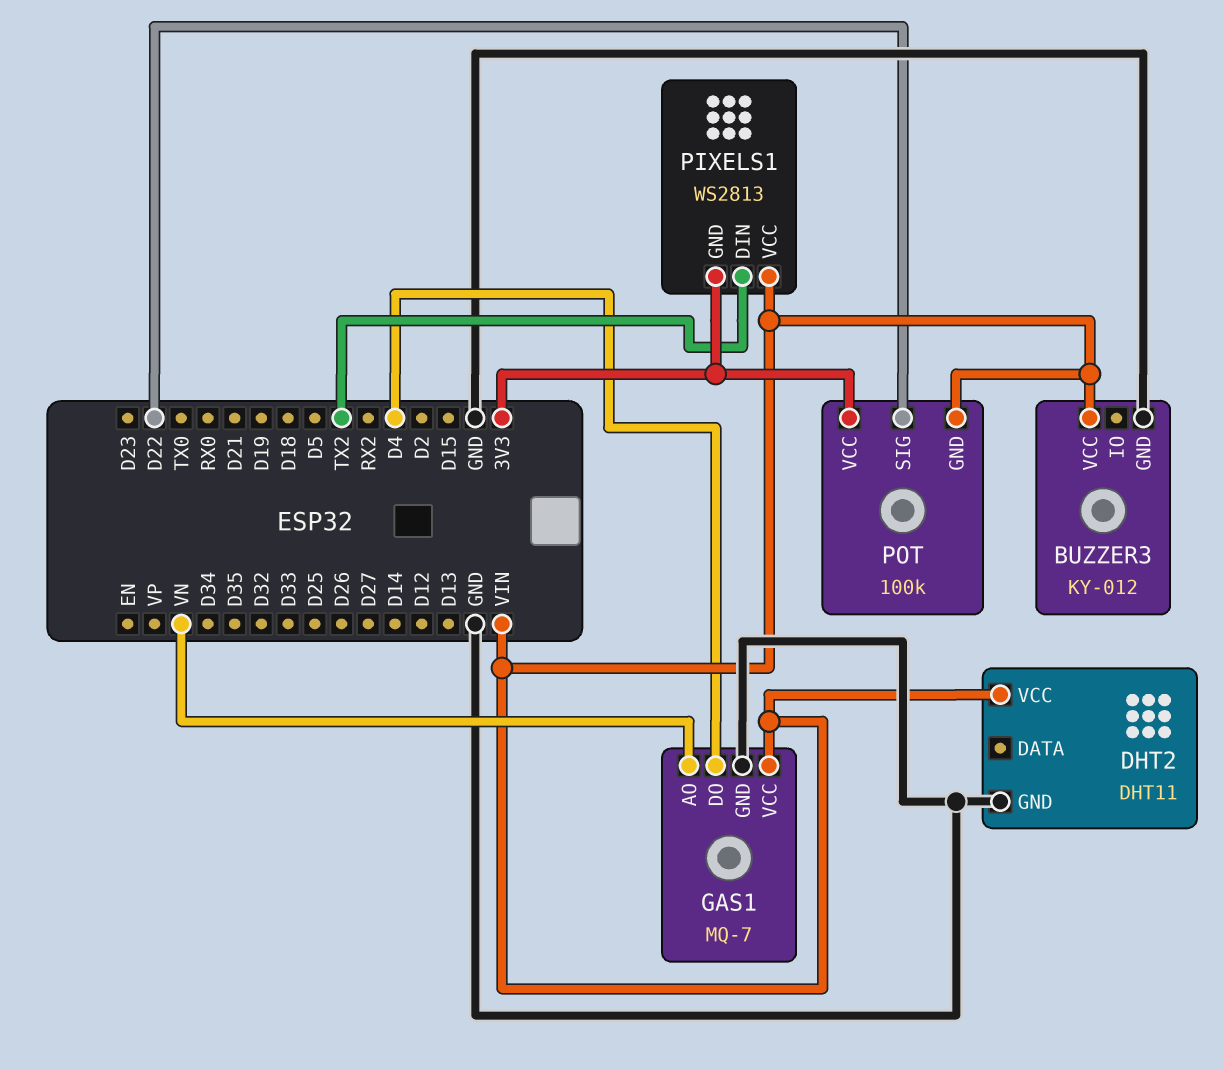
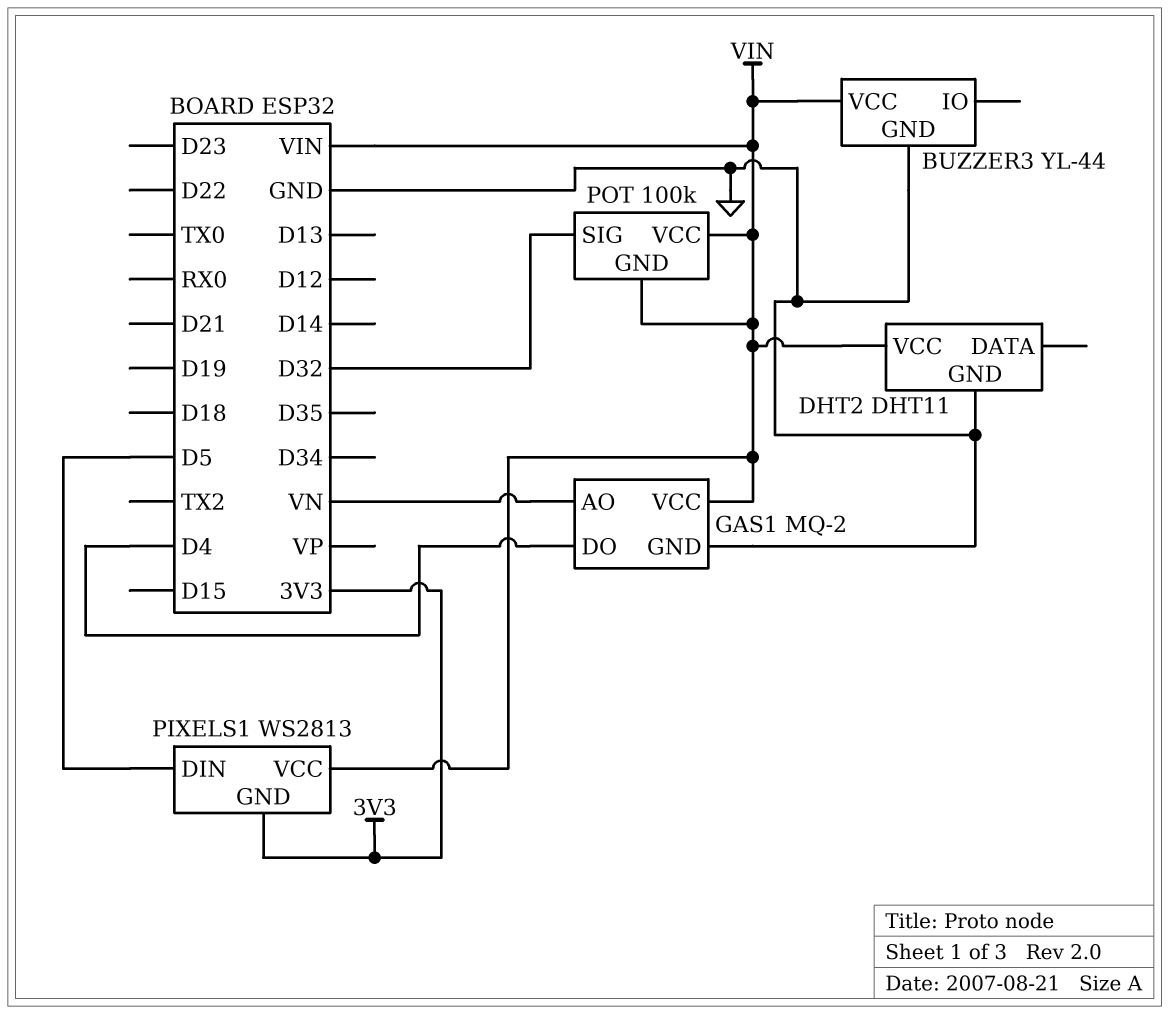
BUZZER3: KY-012 -> YL-44
GAS1: MQ-7 -> MQ-2
PIXELS1 pin DIN: TX2 -> D5
POT pin SIG: D22 -> D32
POT pin VCC: 3V3 -> VIN

